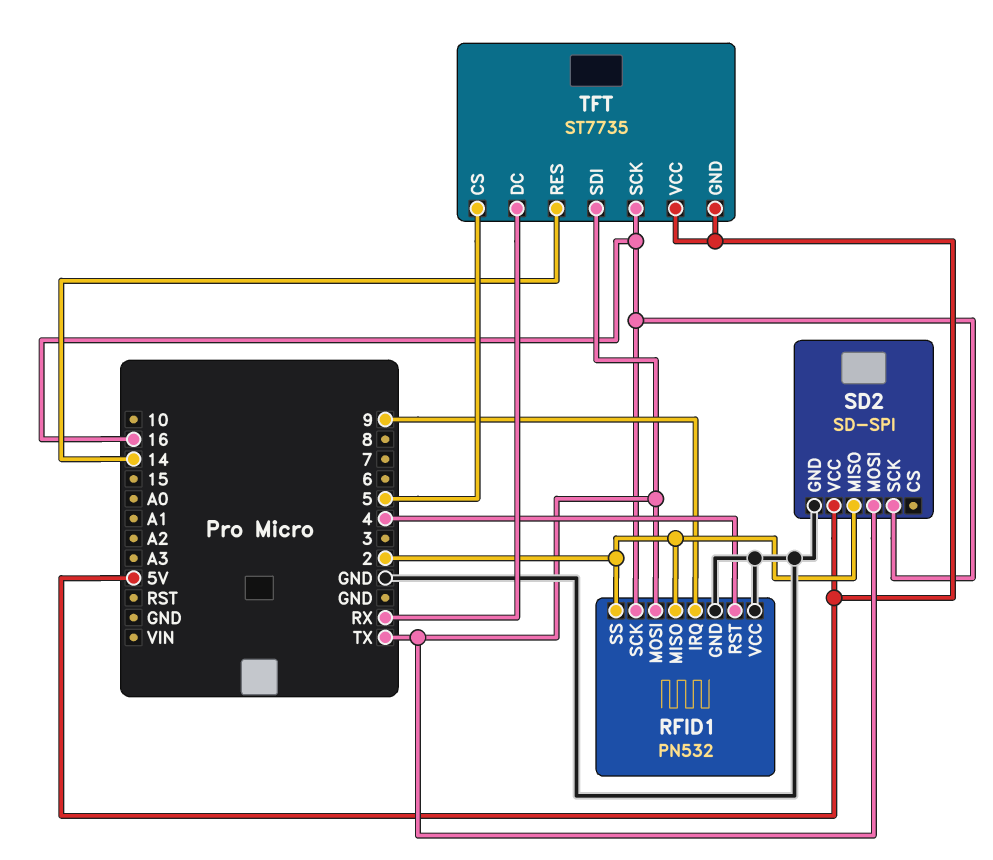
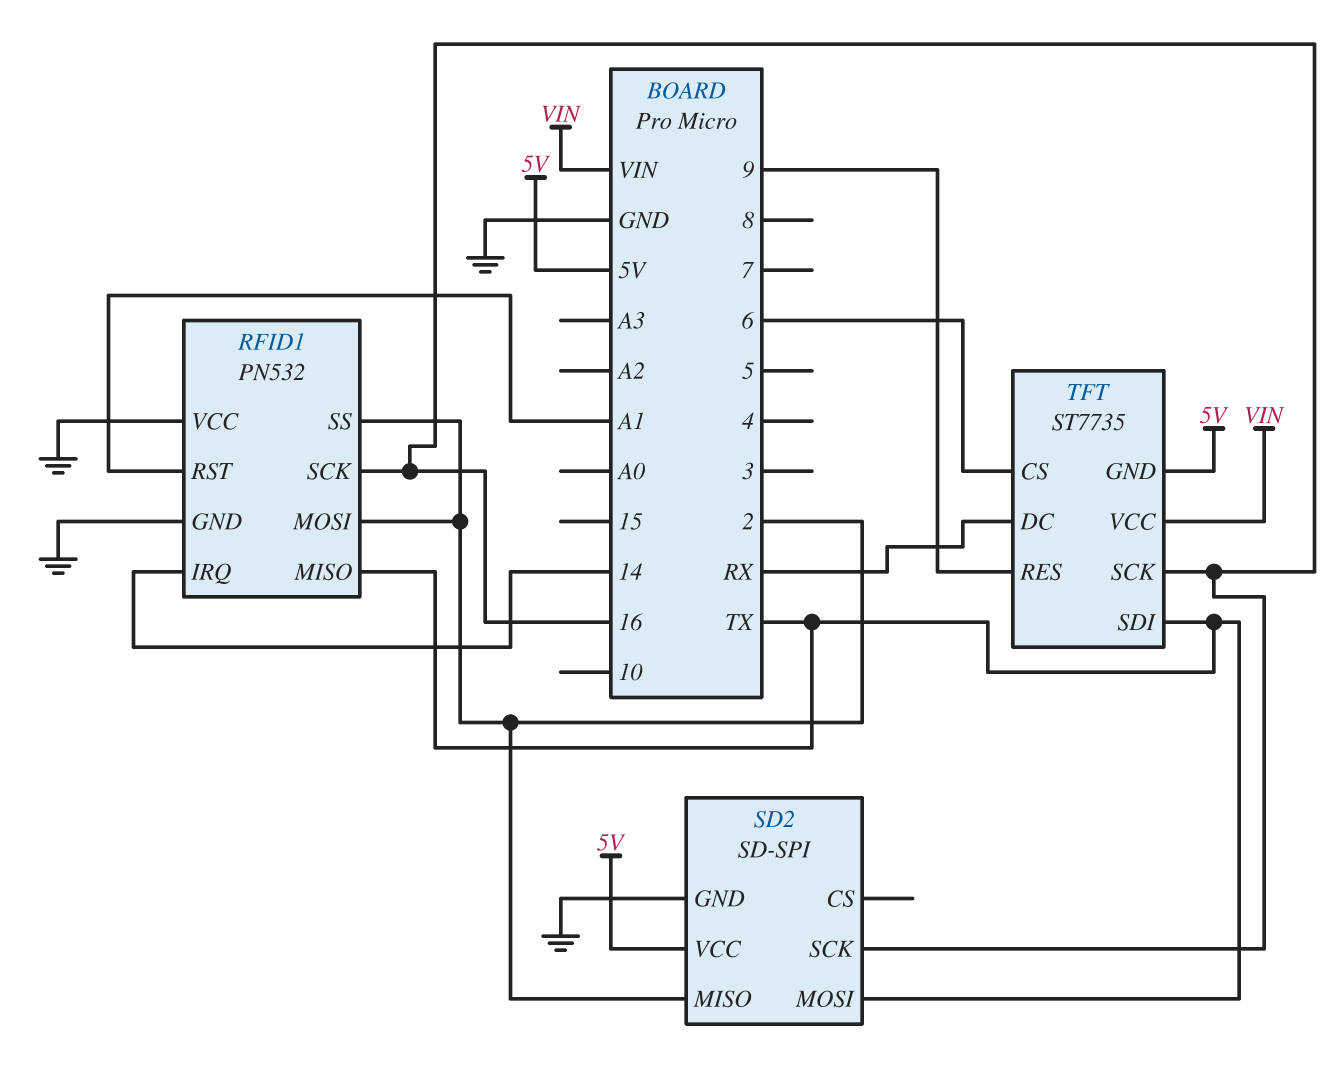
RFID1 pin IRQ: 9 -> 14
RFID1 pin MISO: 2 -> TX
RFID1 pin MOSI: TX -> 2
RFID1 pin RST: 4 -> A1
TFT pin CS: 5 -> 6
TFT pin RES: 14 -> 9
TFT pin VCC: 5V -> VIN

